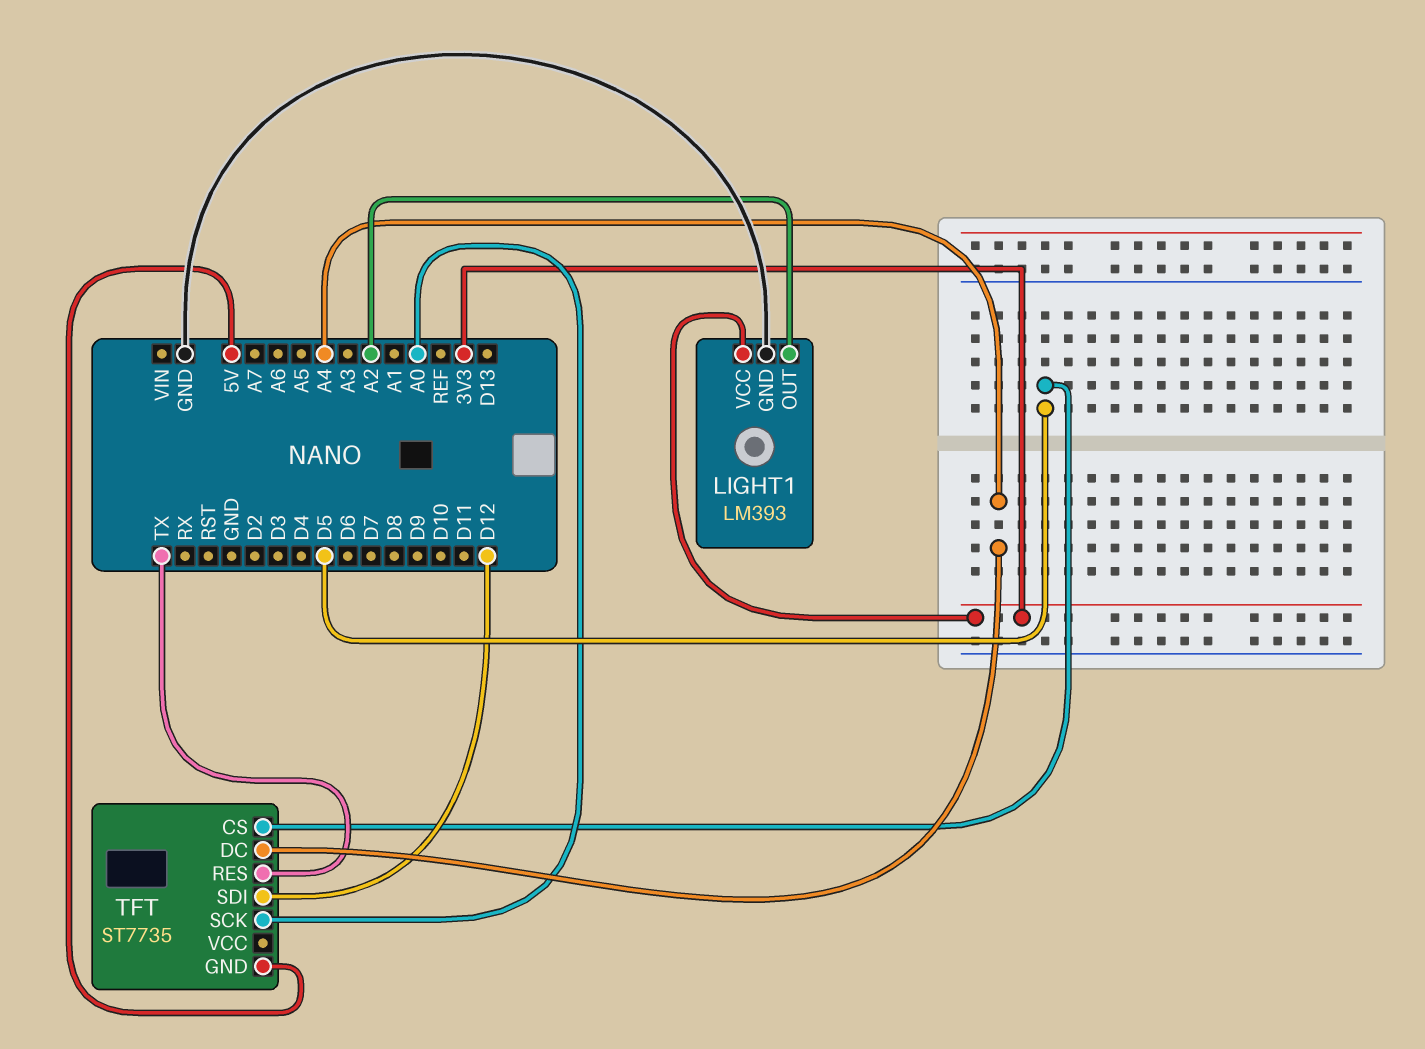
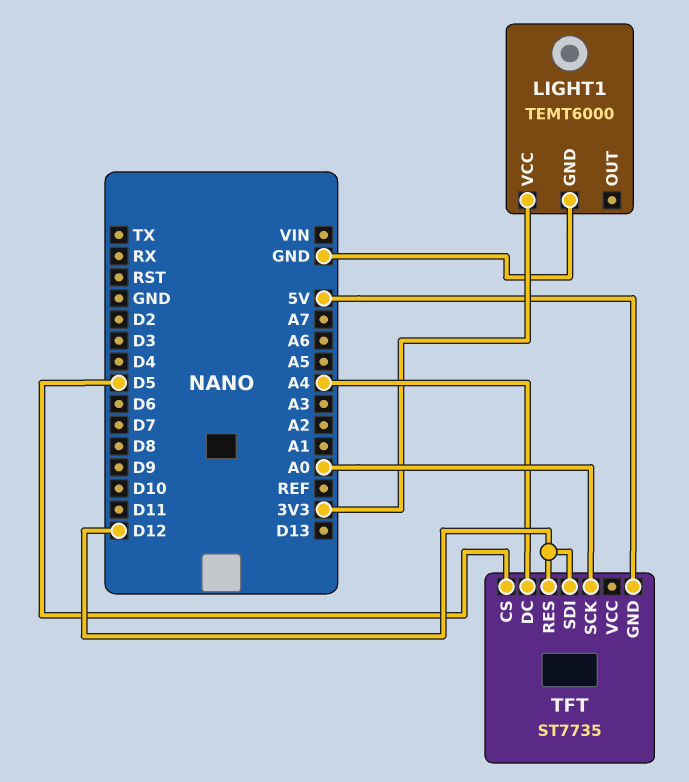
LIGHT1: LM393 -> TEMT6000
LIGHT1 pin OUT: A2 -> none
TFT pin RES: TX -> D12

